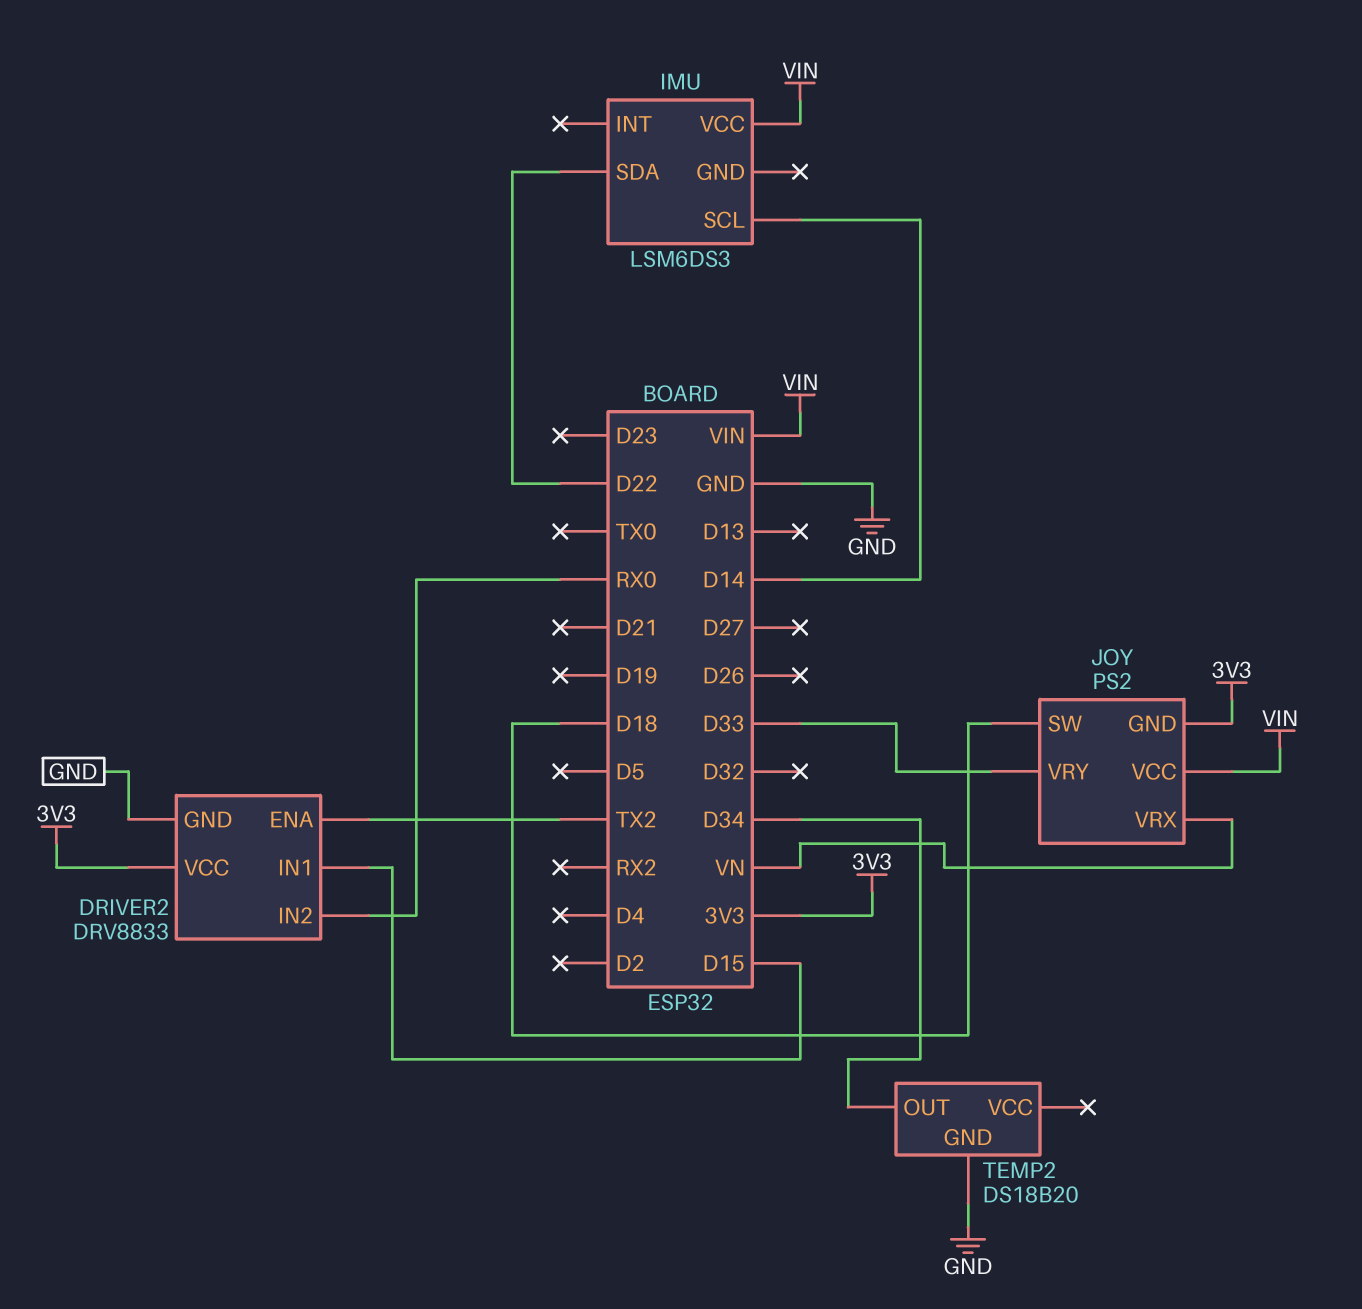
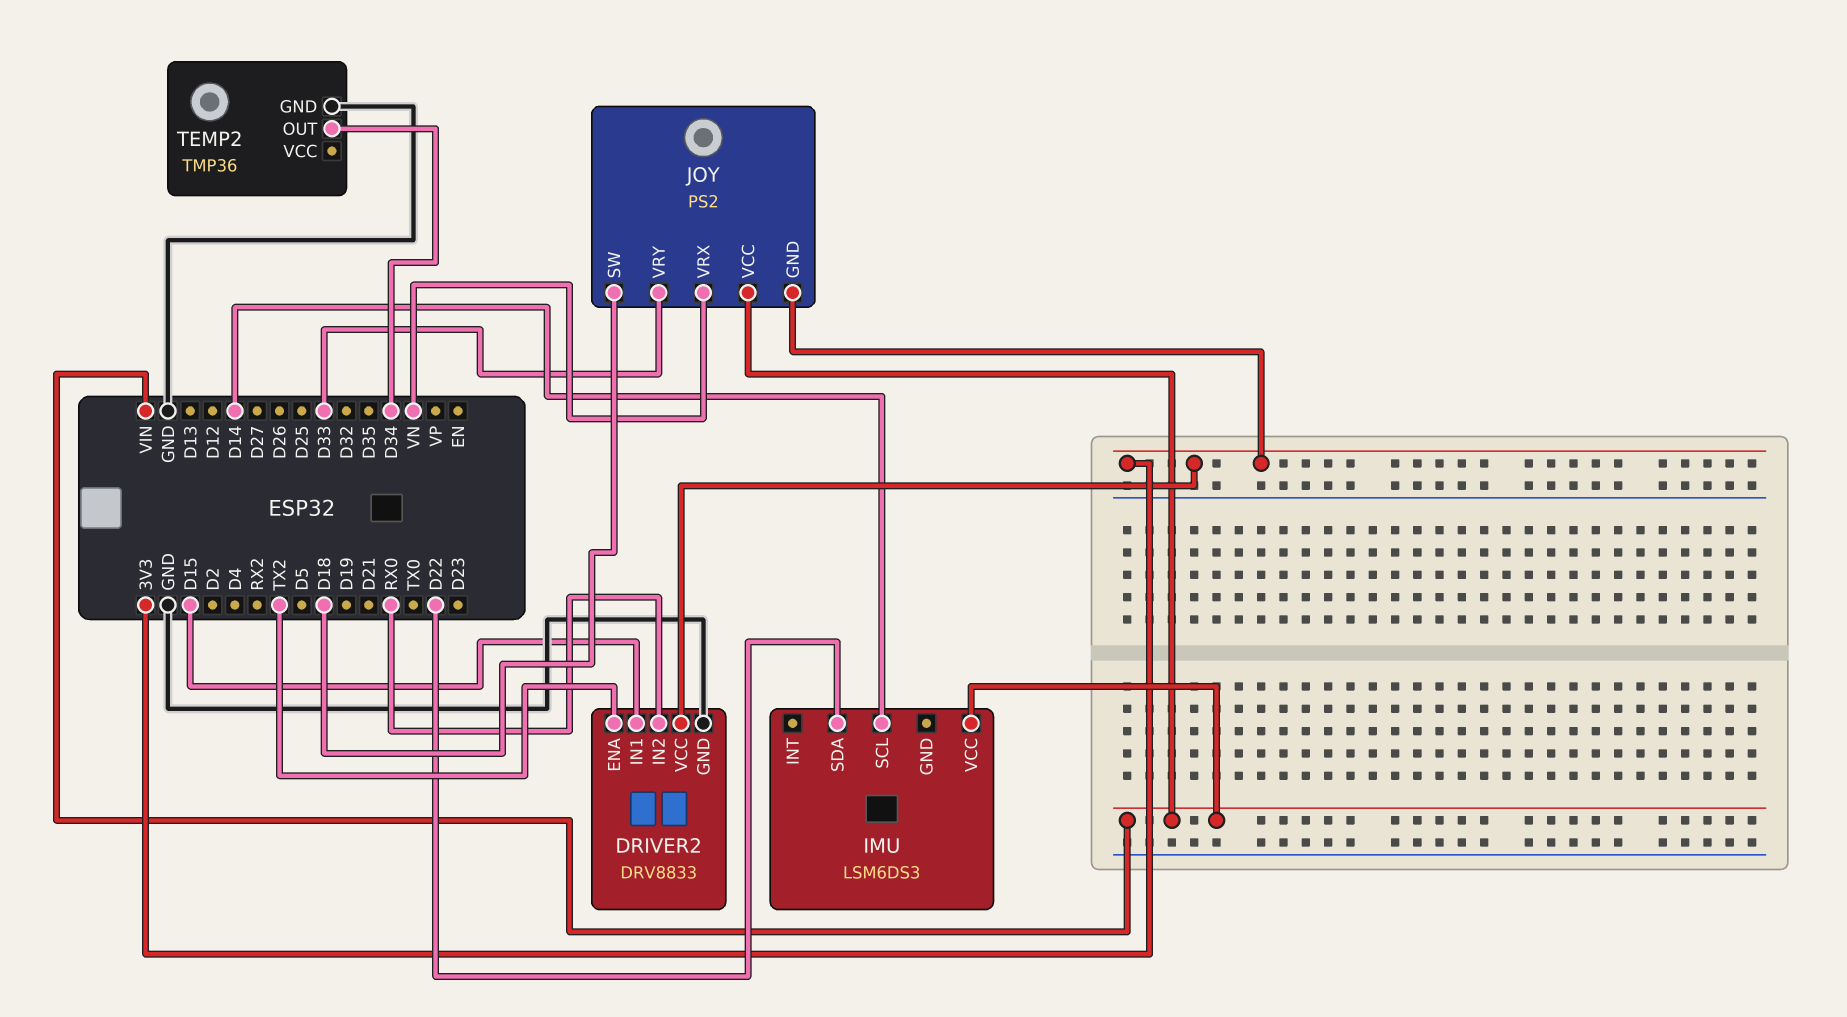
TEMP2: DS18B20 -> TMP36

